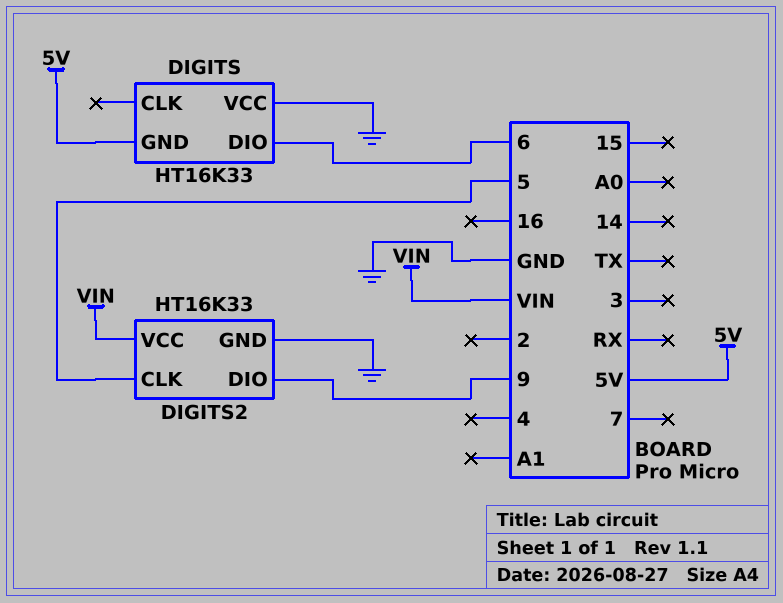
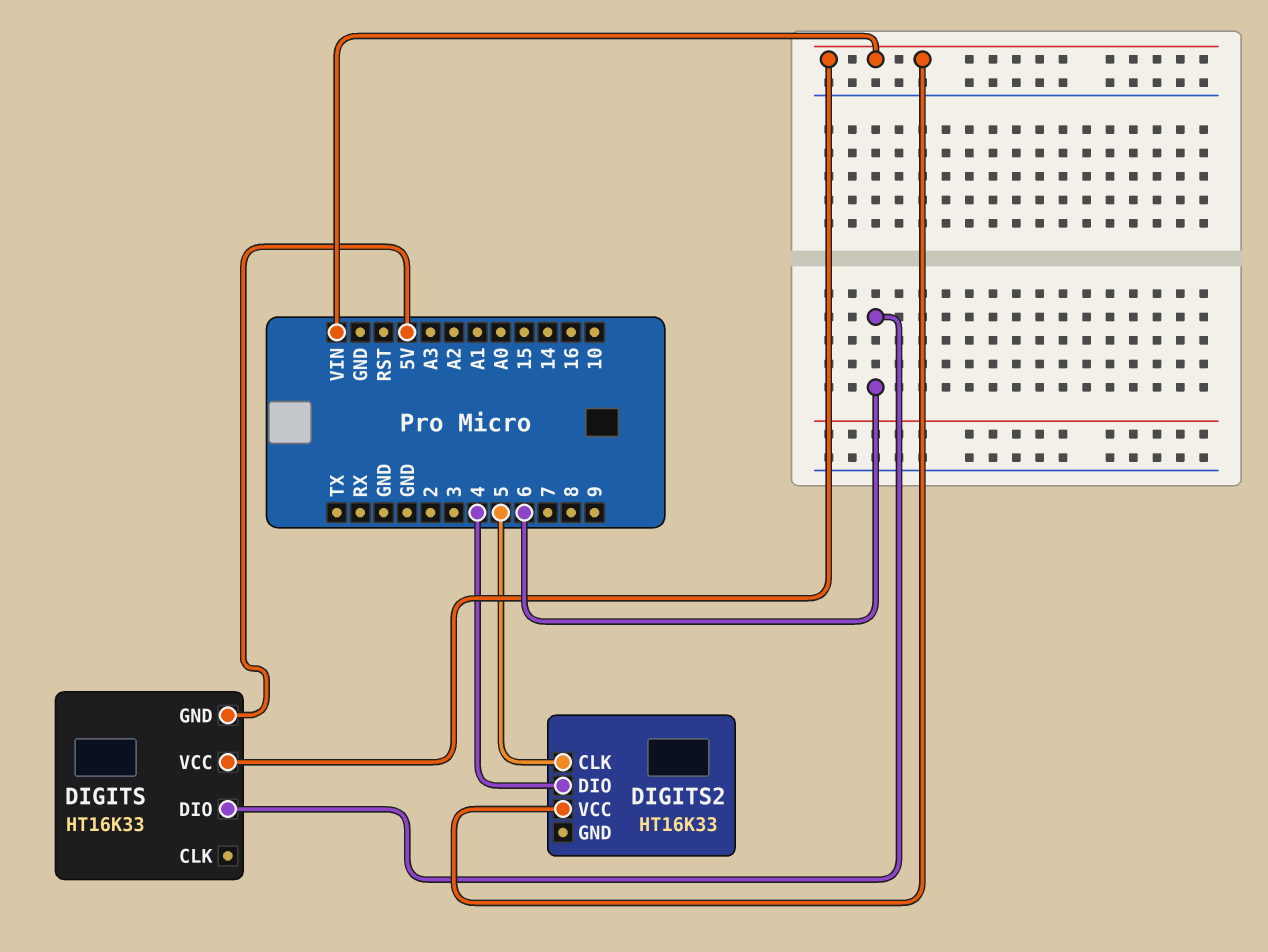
DIGITS pin VCC: GND -> VIN
DIGITS2 pin DIO: 9 -> 4
DIGITS2 pin GND: GND -> none

